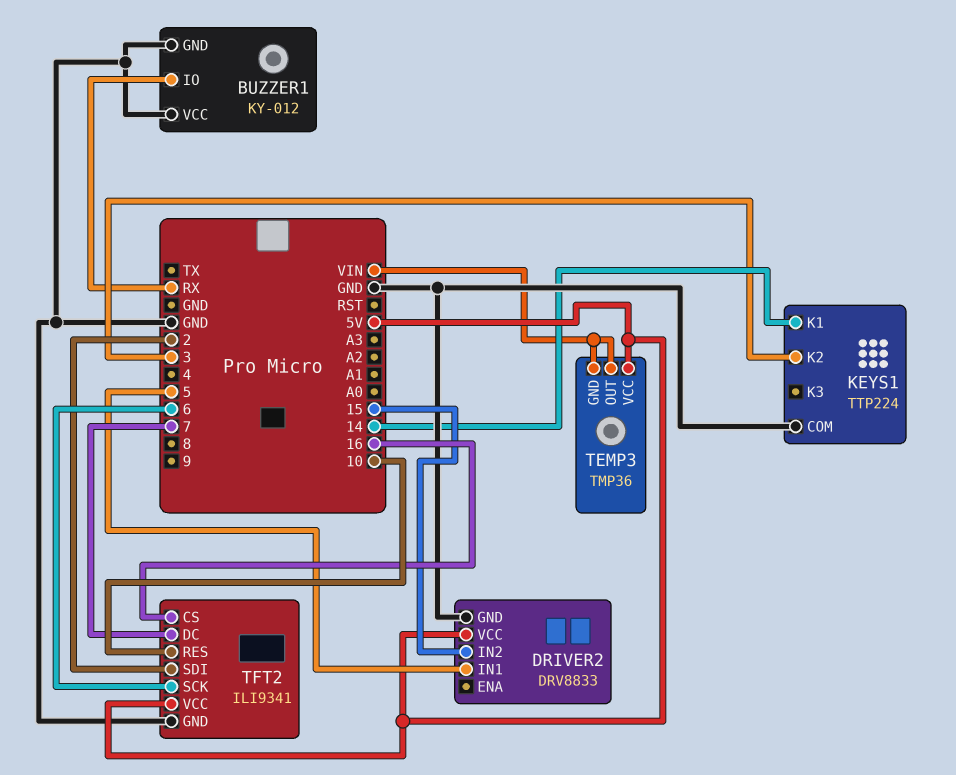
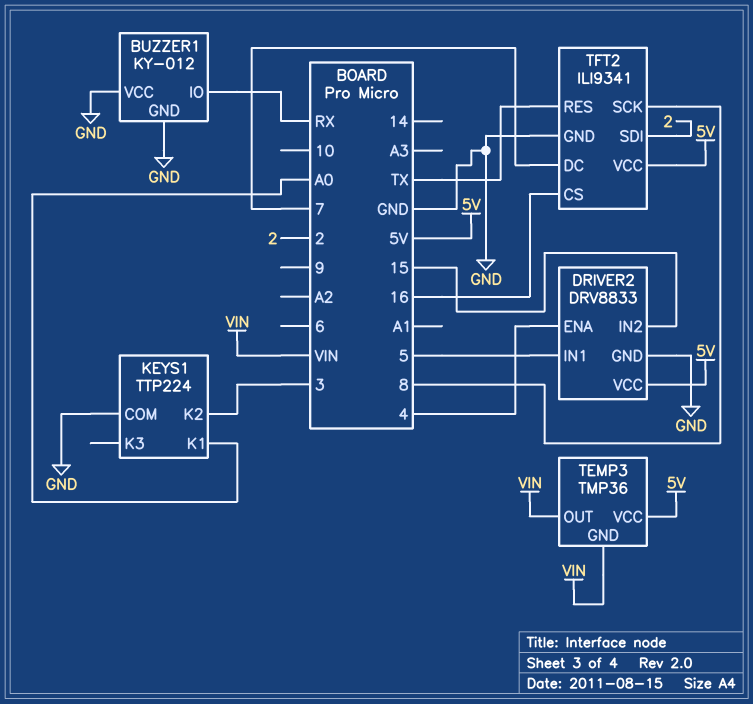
DRIVER2 pin ENA: none -> 4
KEYS1 pin K1: 14 -> A0
TFT2 pin RES: 10 -> TX
TFT2 pin SCK: 6 -> 8

